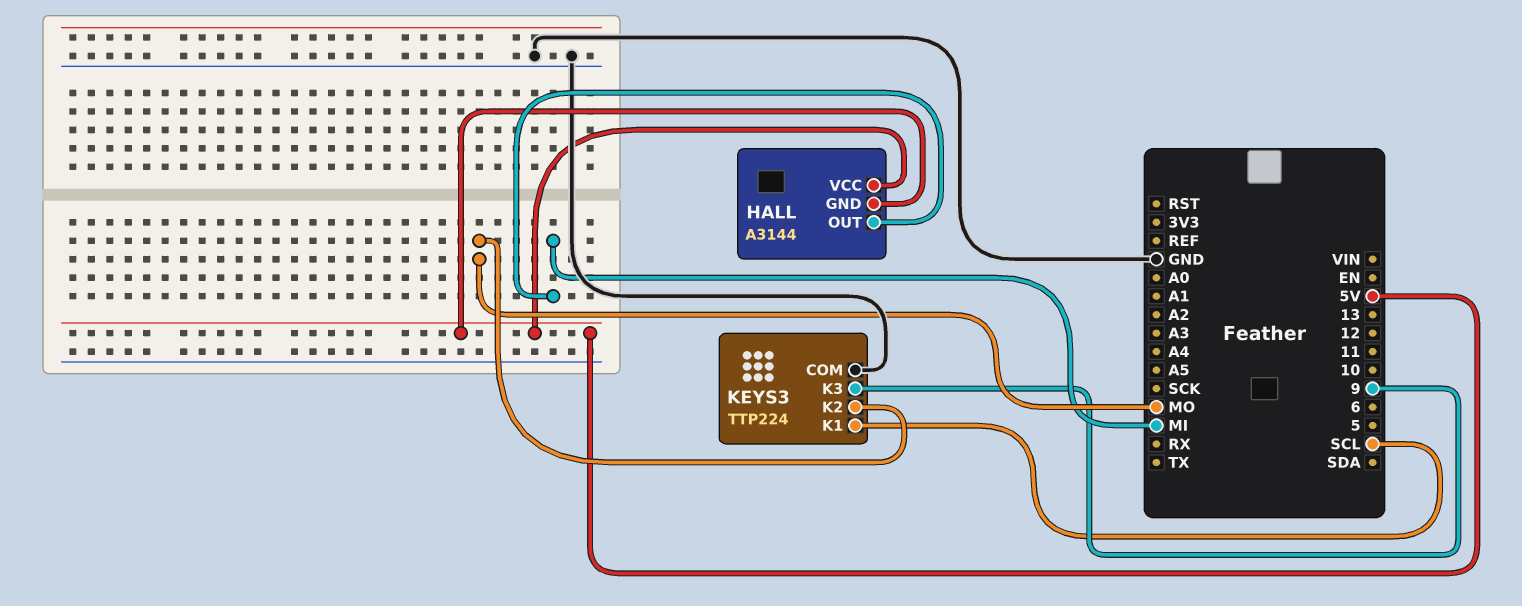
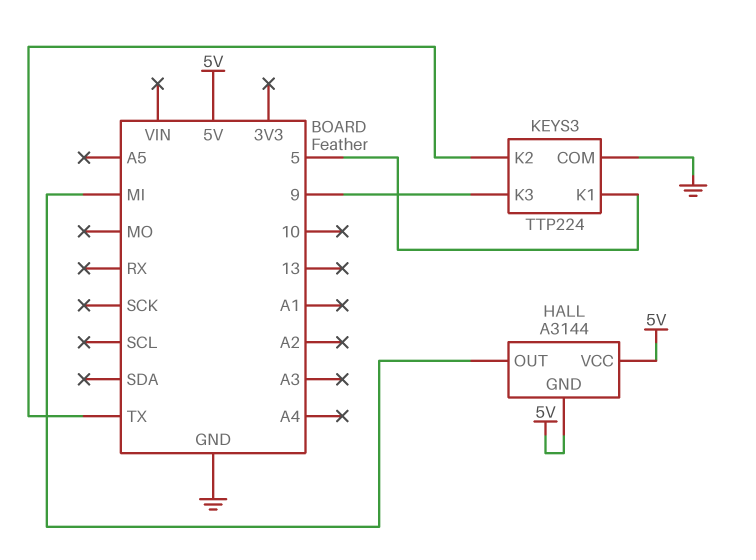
KEYS3 pin K1: SCL -> 5
KEYS3 pin K2: MO -> TX

